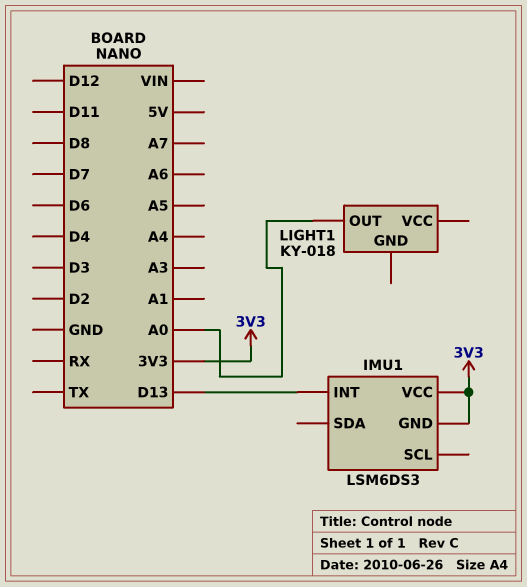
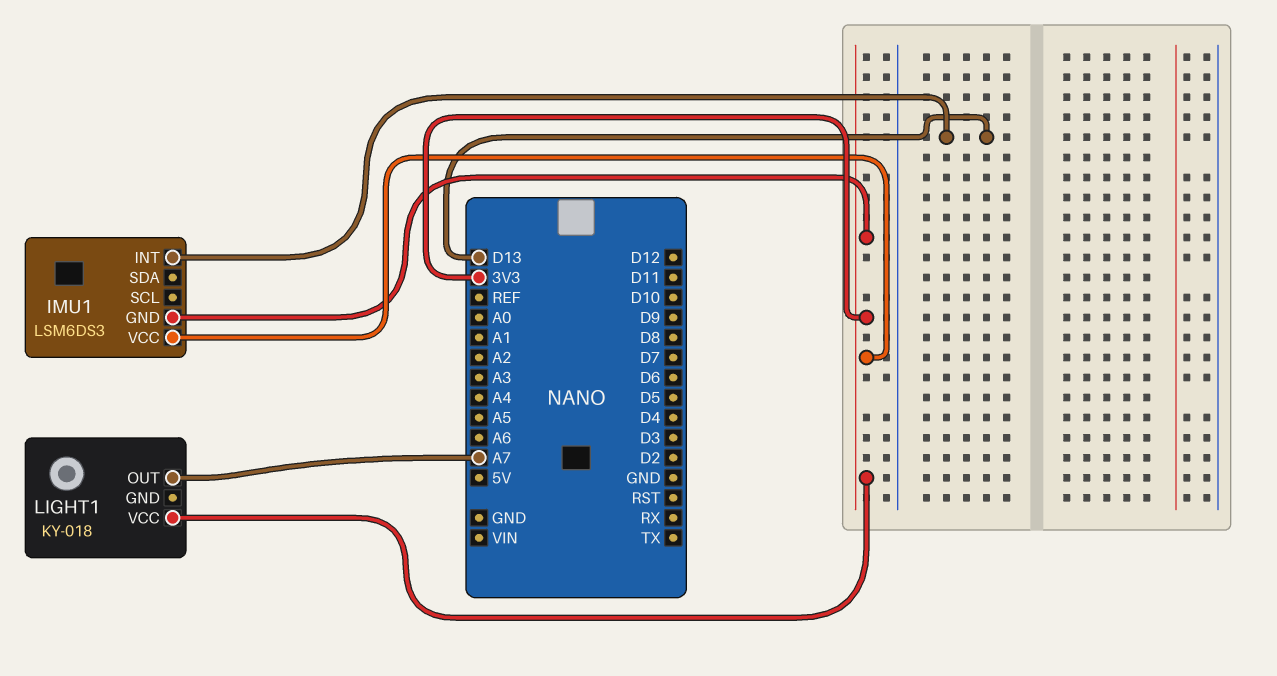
LIGHT1 pin OUT: A0 -> A7
LIGHT1 pin VCC: none -> 3V3

